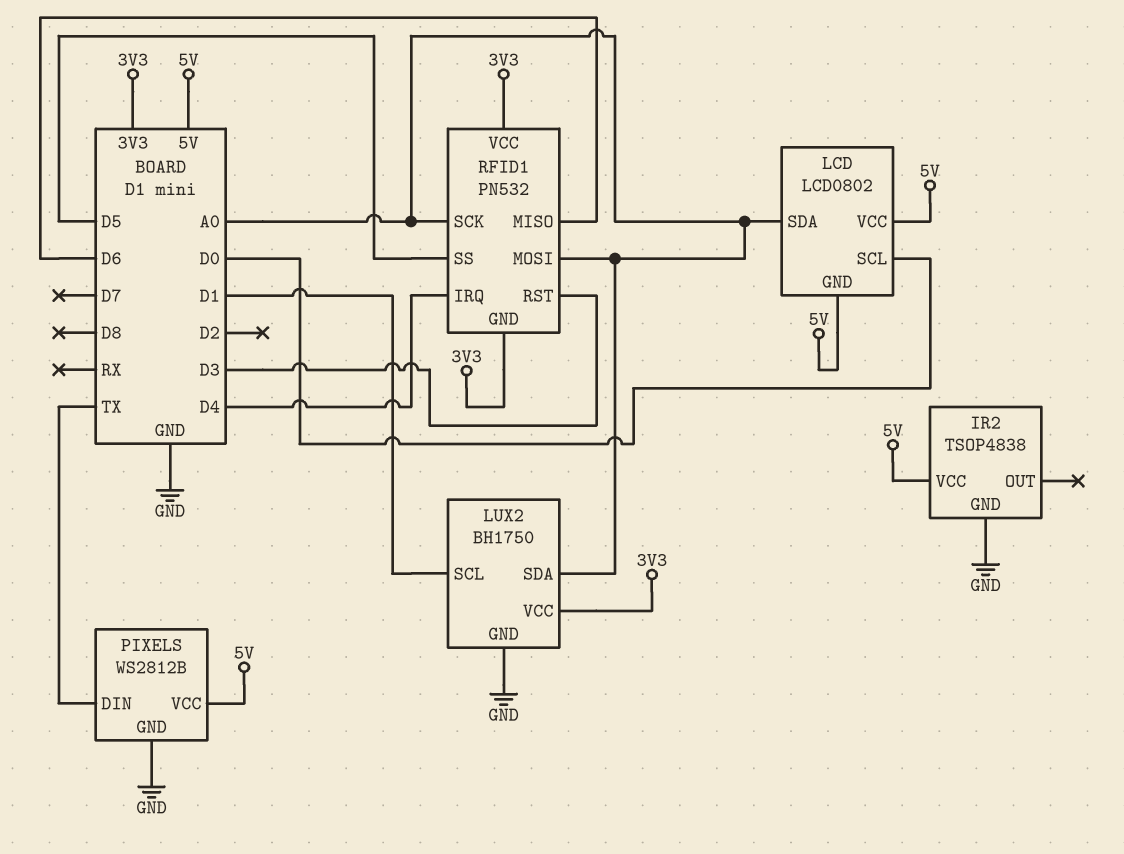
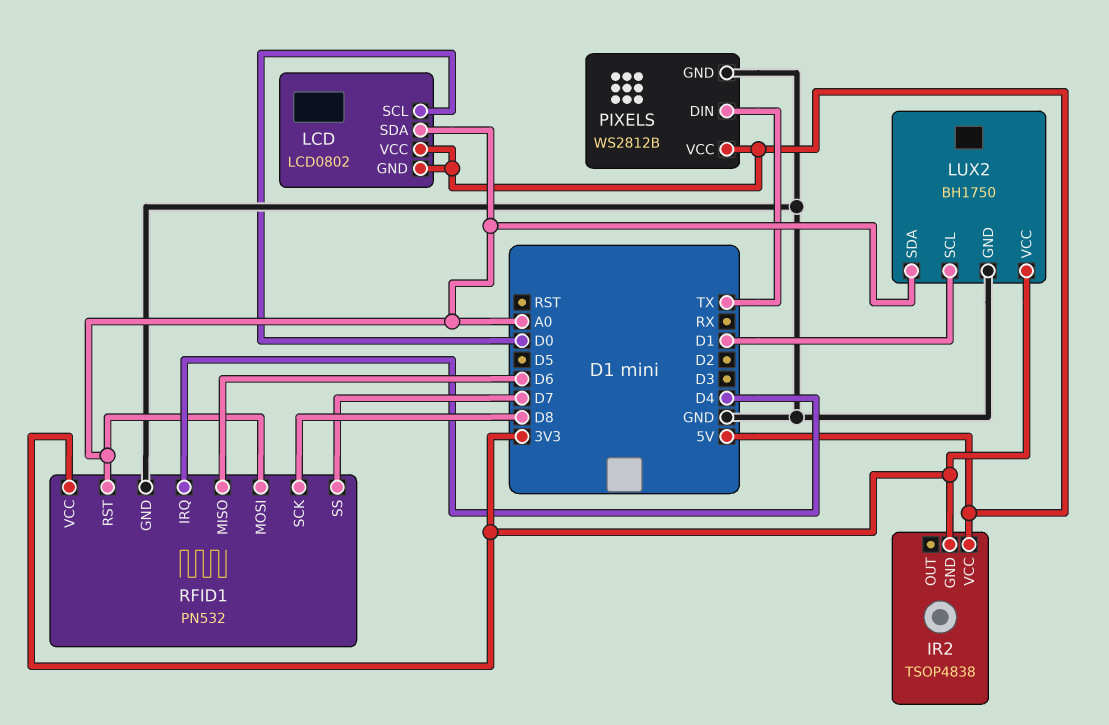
IR2 pin GND: GND -> 3V3
RFID1 pin GND: 3V3 -> GND
RFID1 pin RST: D3 -> A0
RFID1 pin SCK: A0 -> D8
RFID1 pin SS: D5 -> D7

